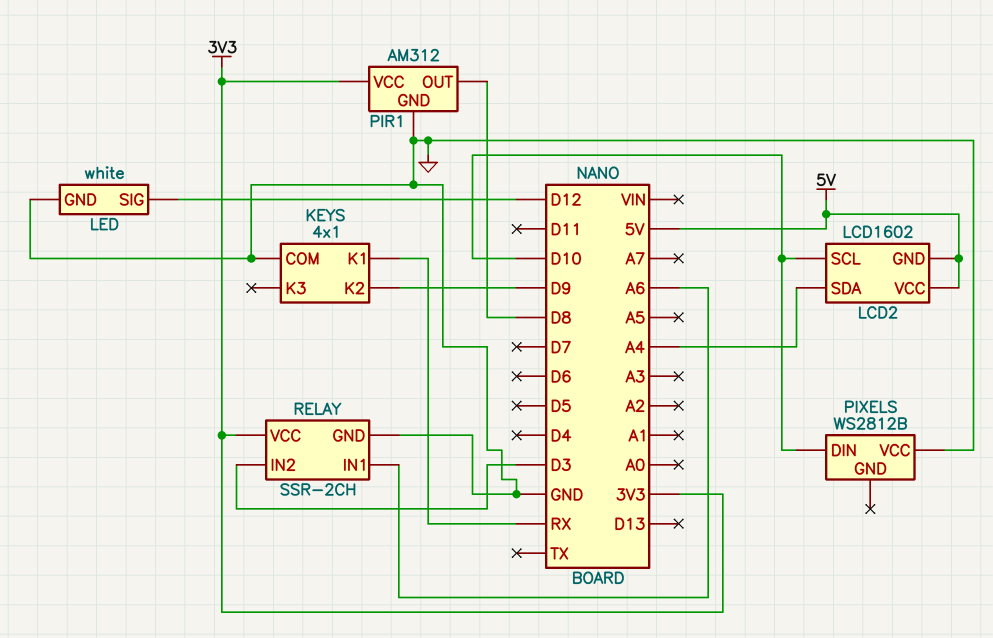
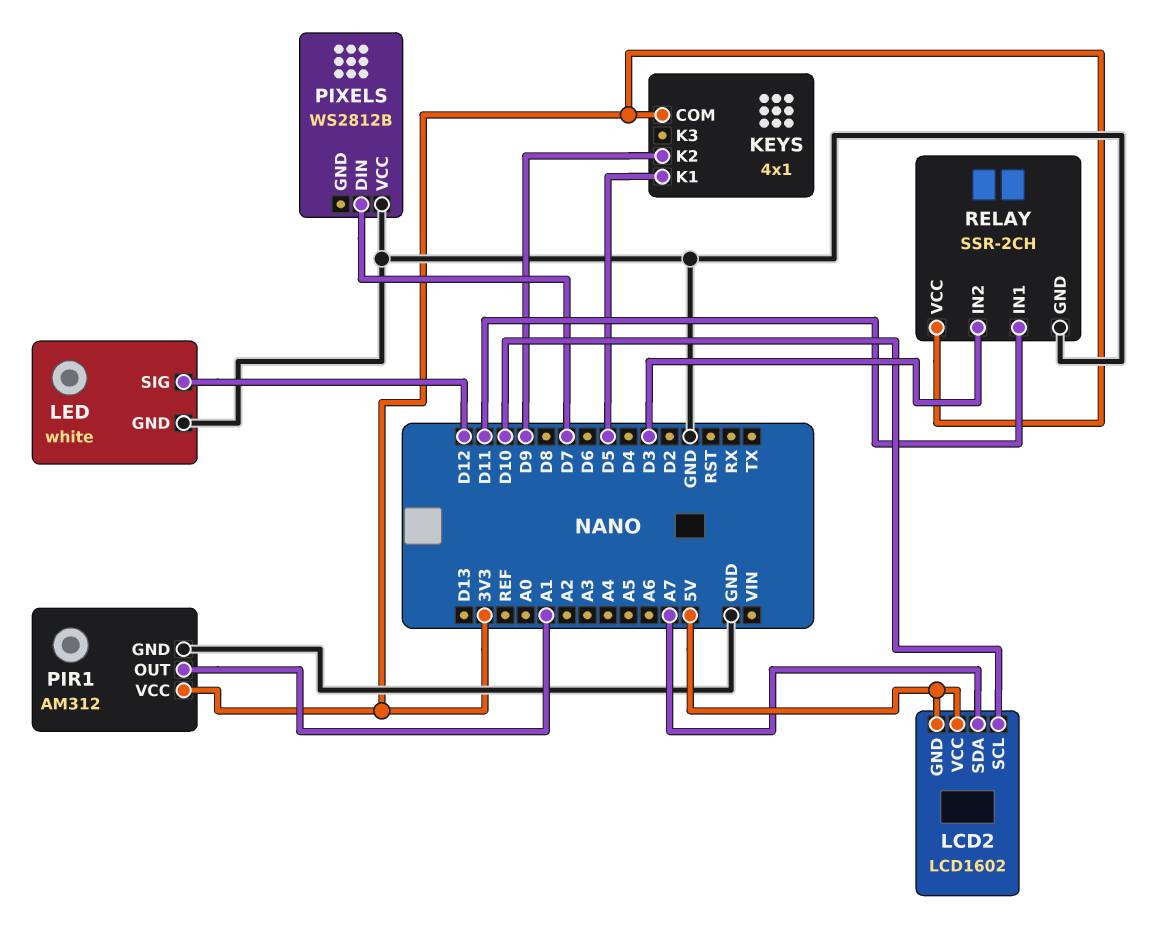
KEYS pin COM: GND -> 3V3
KEYS pin K1: RX -> D5
LCD2 pin SDA: A4 -> A7
PIR1 pin OUT: D8 -> A1
PIXELS pin DIN: D10 -> D7
RELAY pin IN1: A6 -> D11

